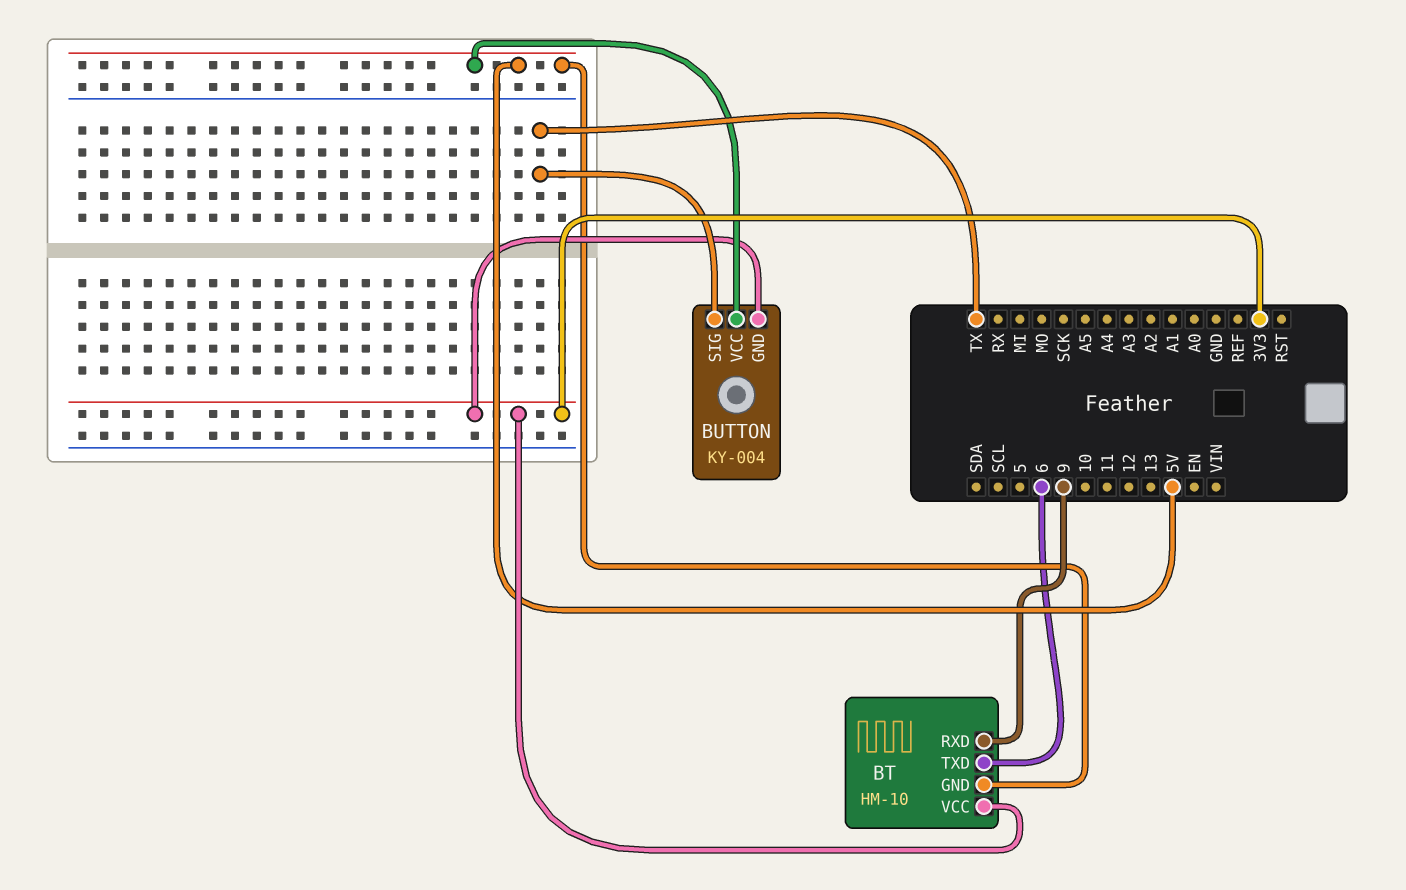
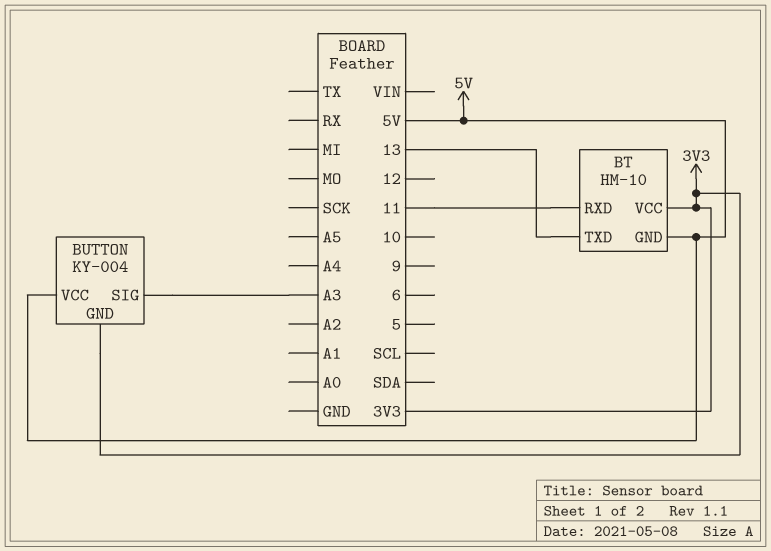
BT pin RXD: 9 -> 11
BT pin TXD: 6 -> 13
BUTTON pin SIG: TX -> A3

